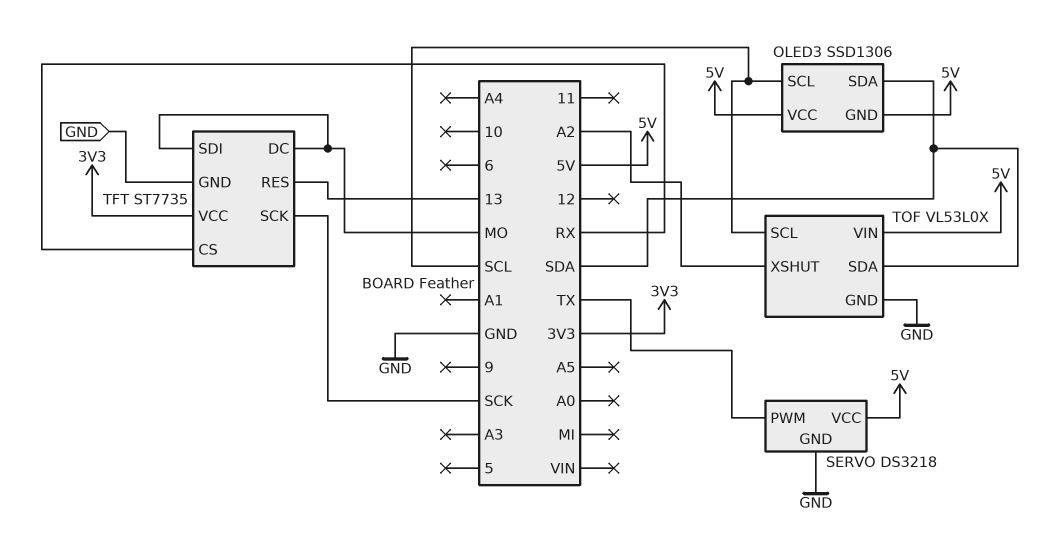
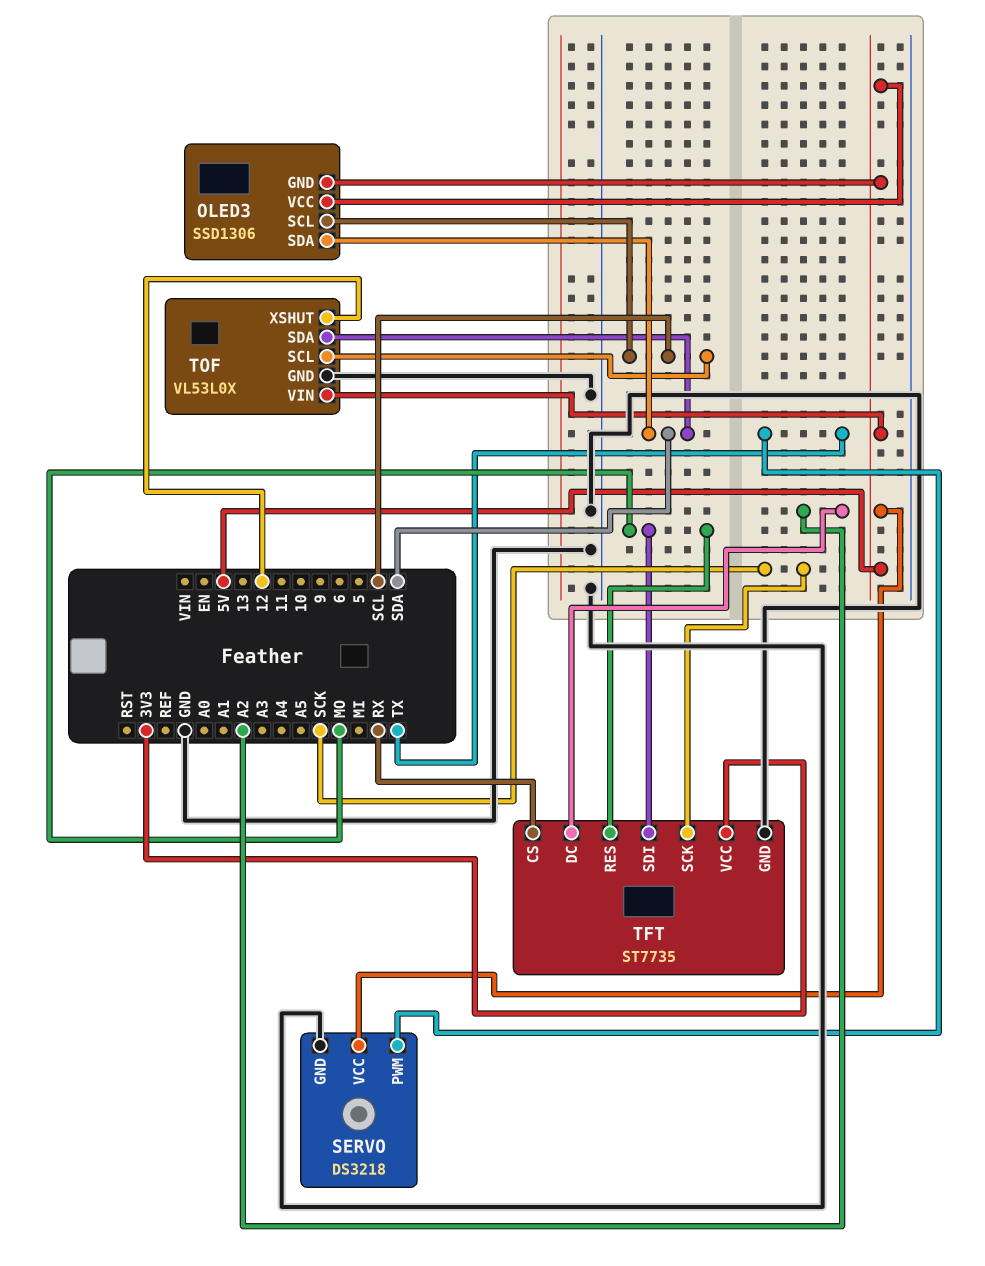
TFT pin DC: MO -> A2
TFT pin RES: 13 -> MO
TOF pin XSHUT: A2 -> 12

